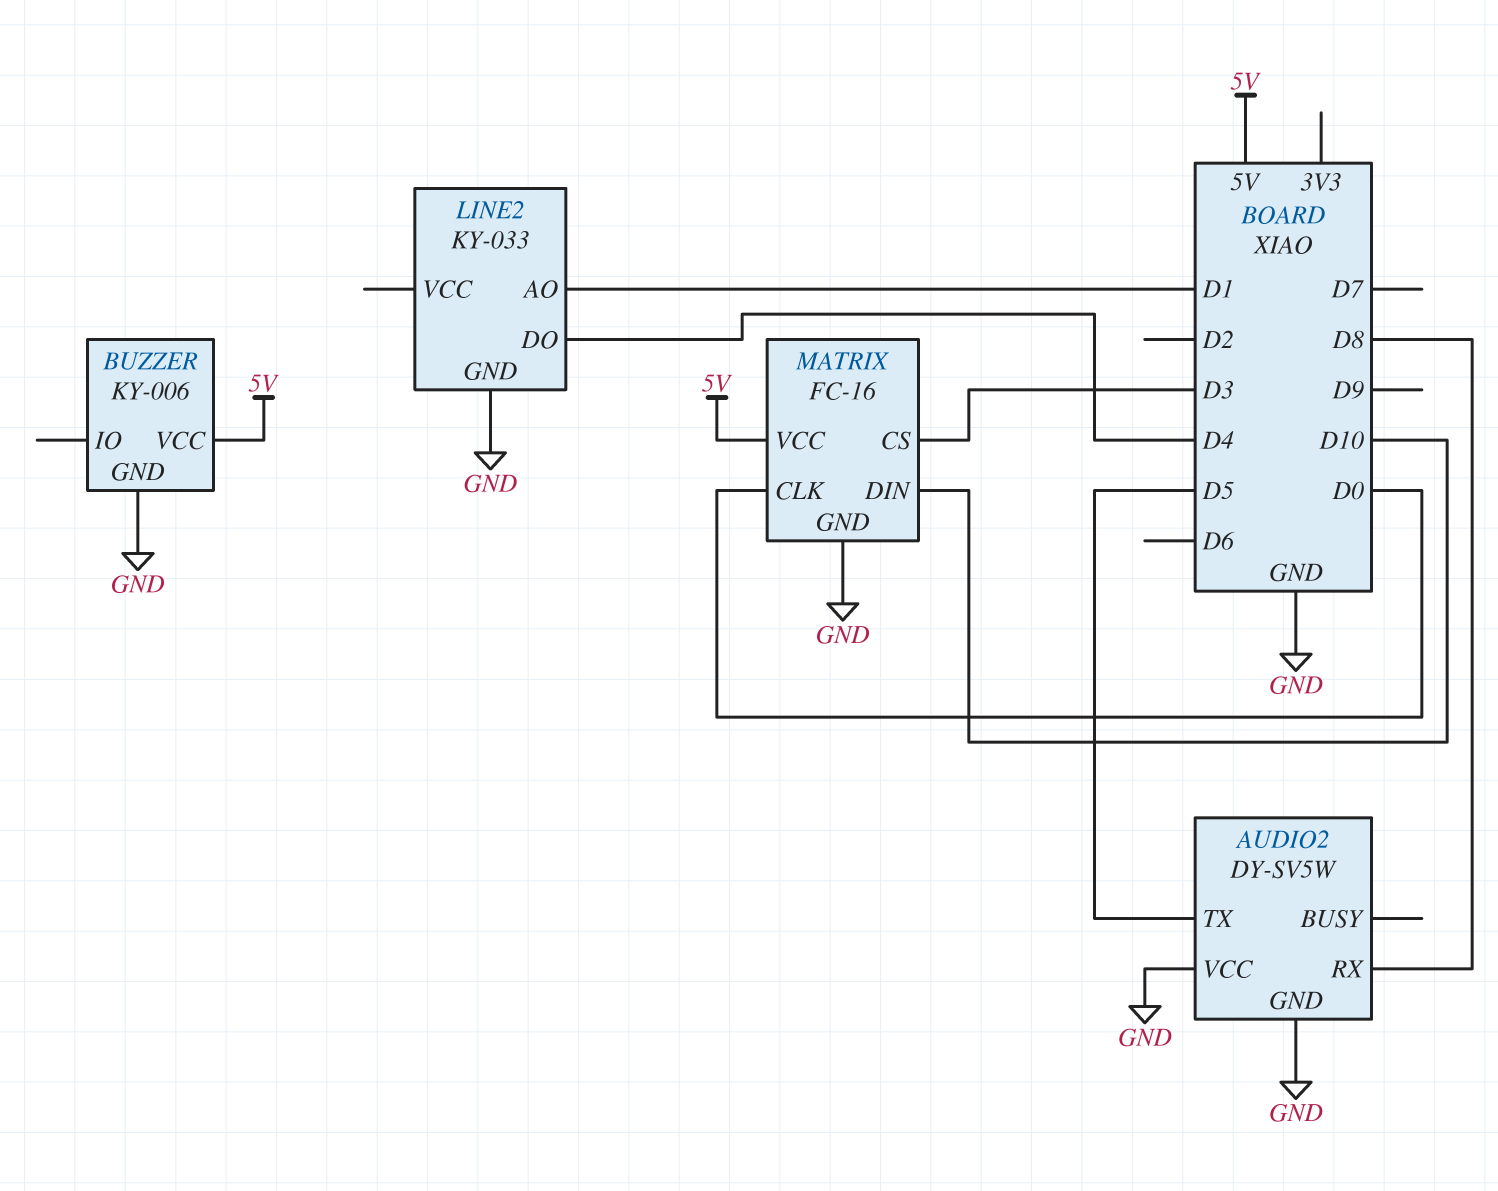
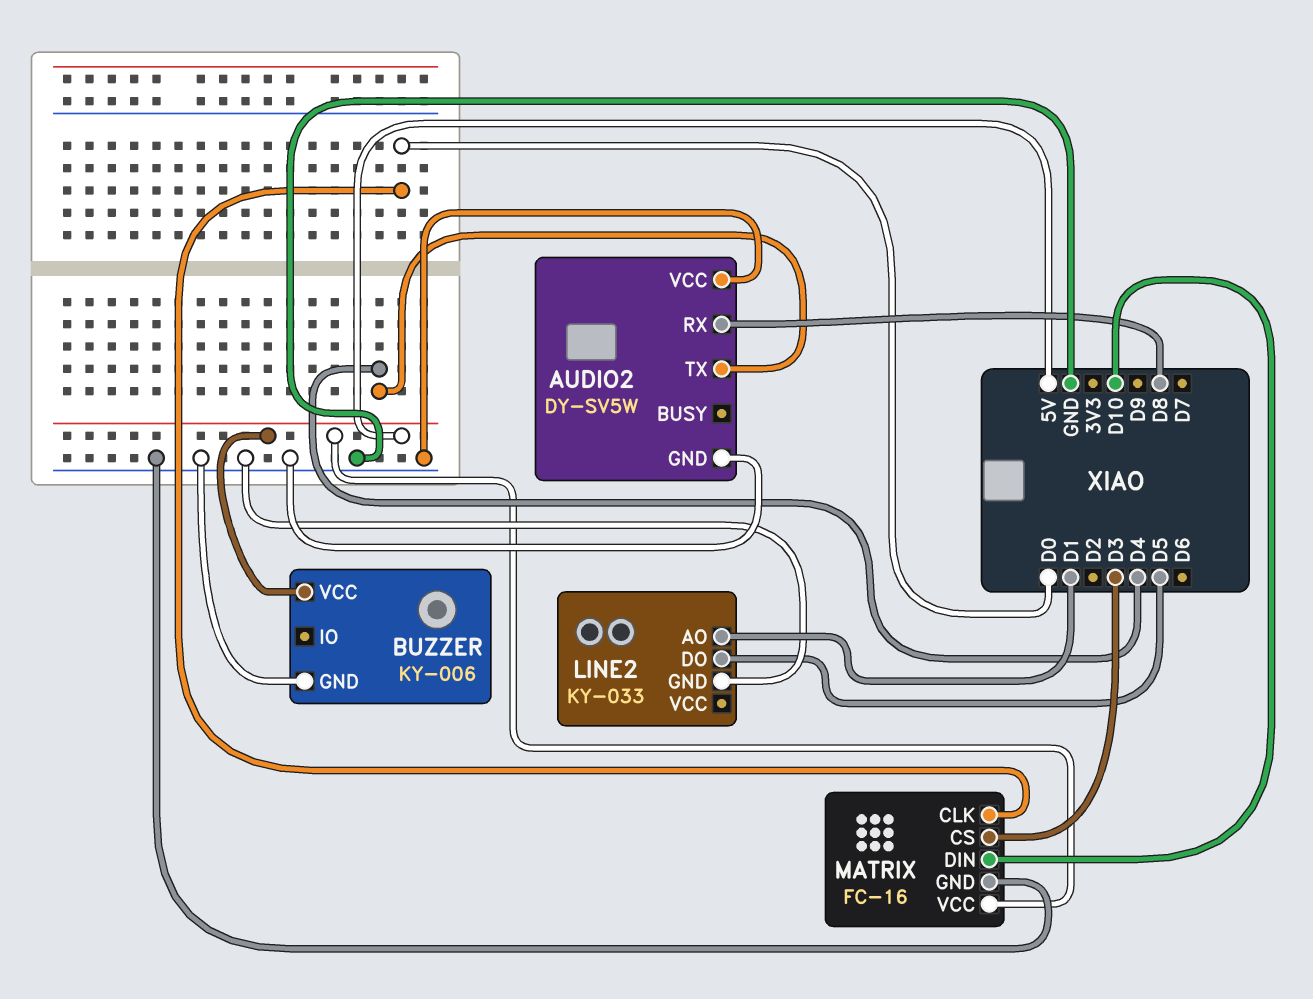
AUDIO2 pin TX: D5 -> D4
LINE2 pin DO: D4 -> D5

